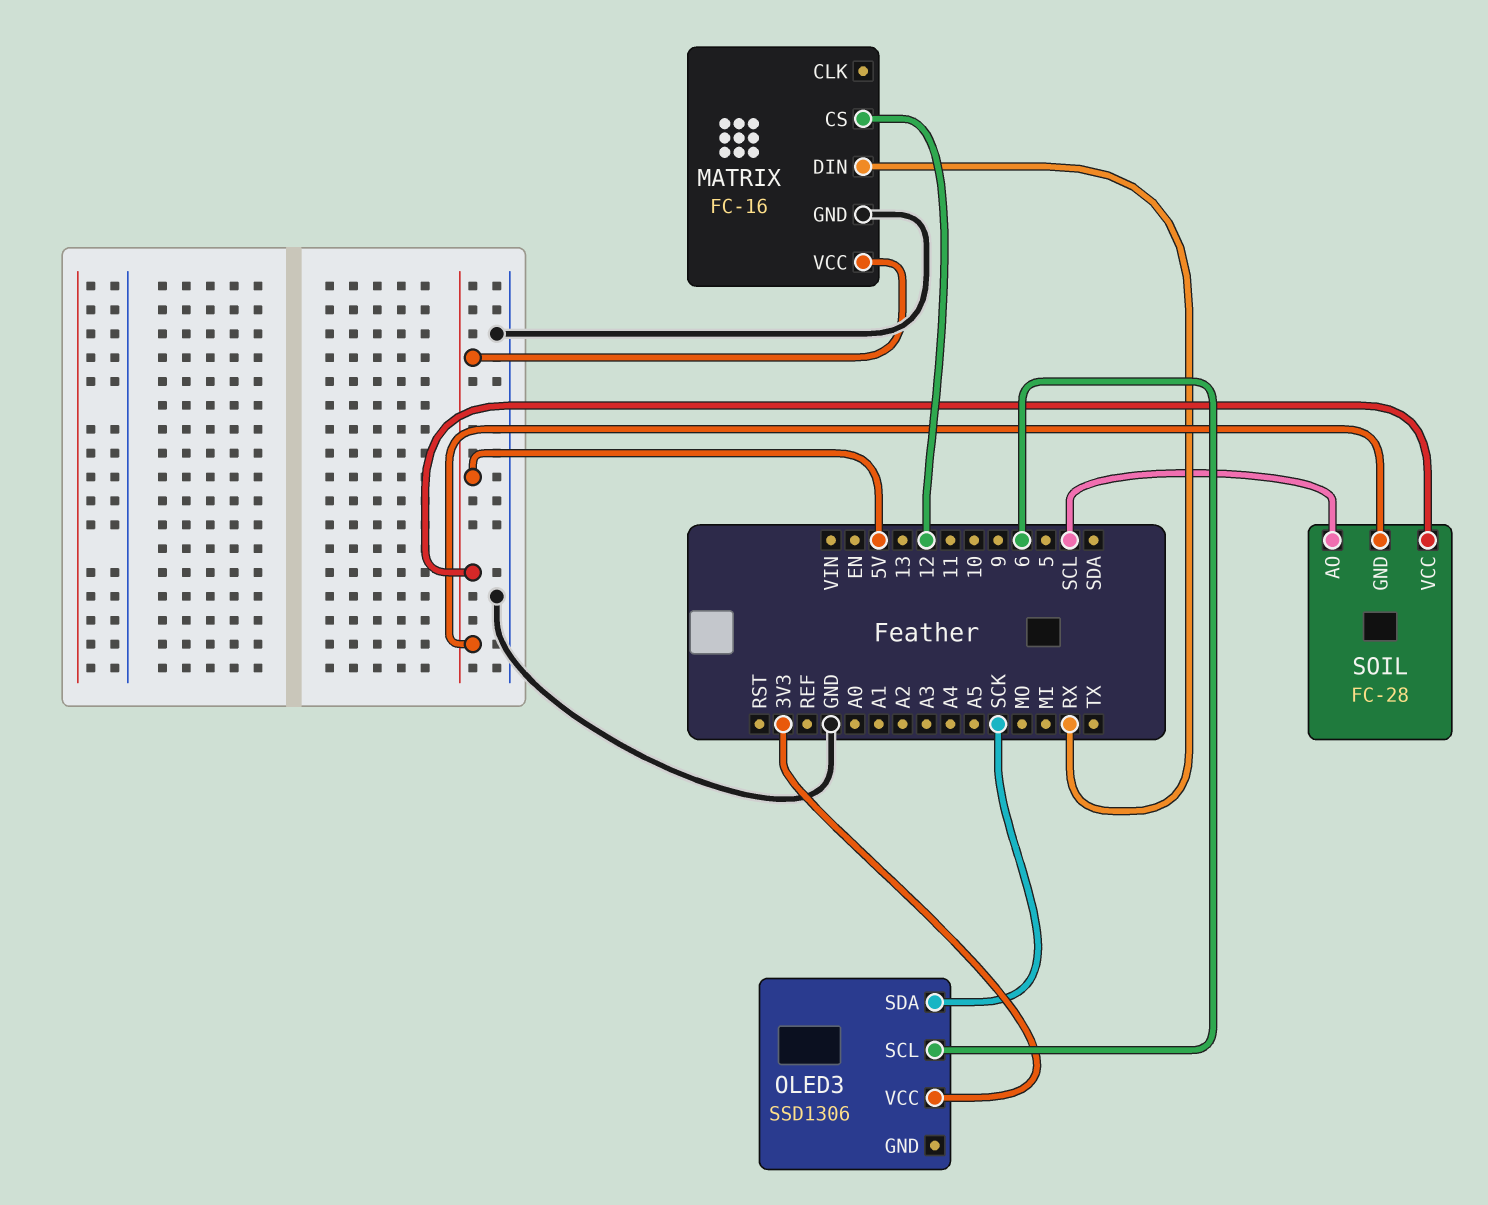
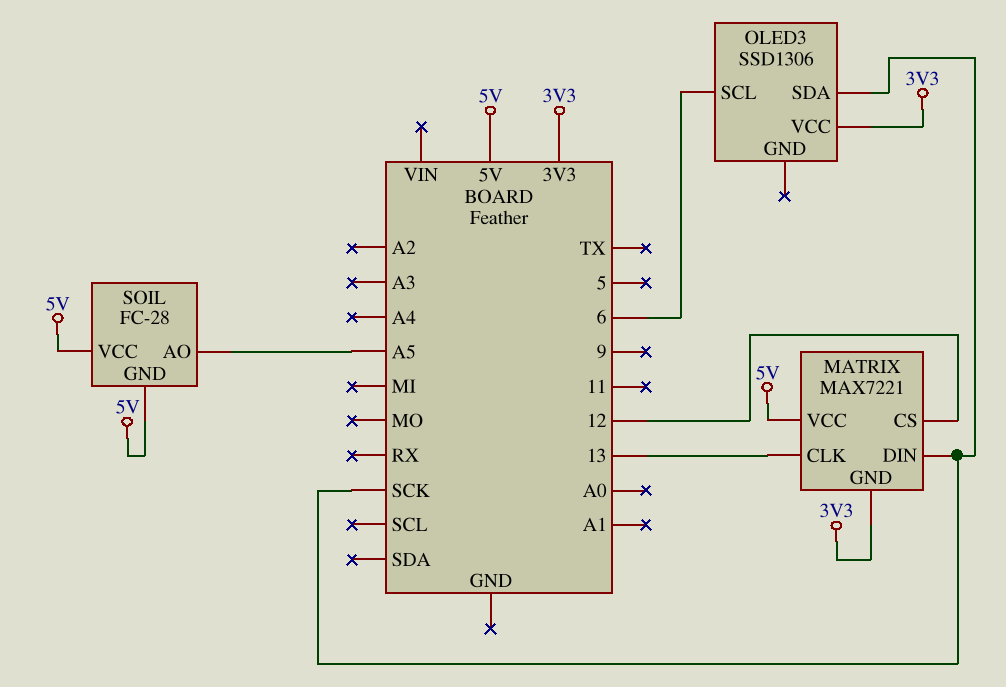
MATRIX: FC-16 -> MAX7221
MATRIX pin CLK: none -> 13
MATRIX pin DIN: RX -> SCK
MATRIX pin GND: GND -> 3V3
SOIL pin AO: SCL -> A5

